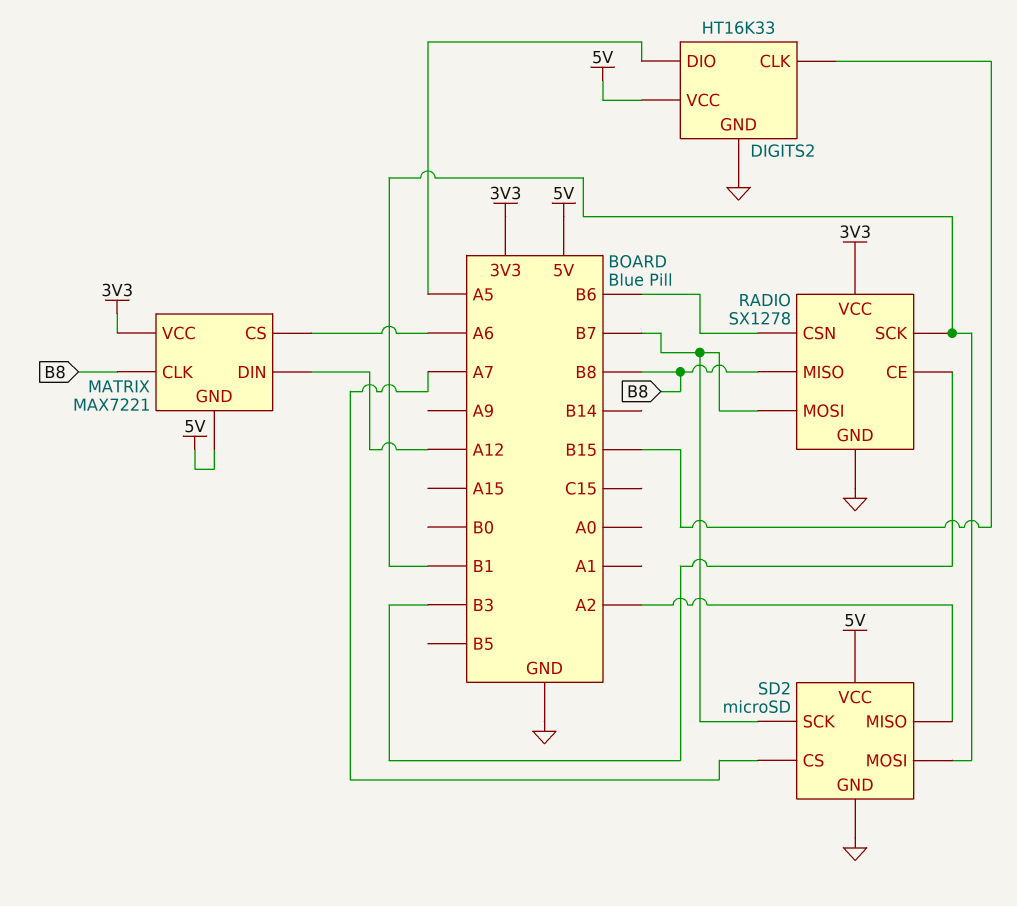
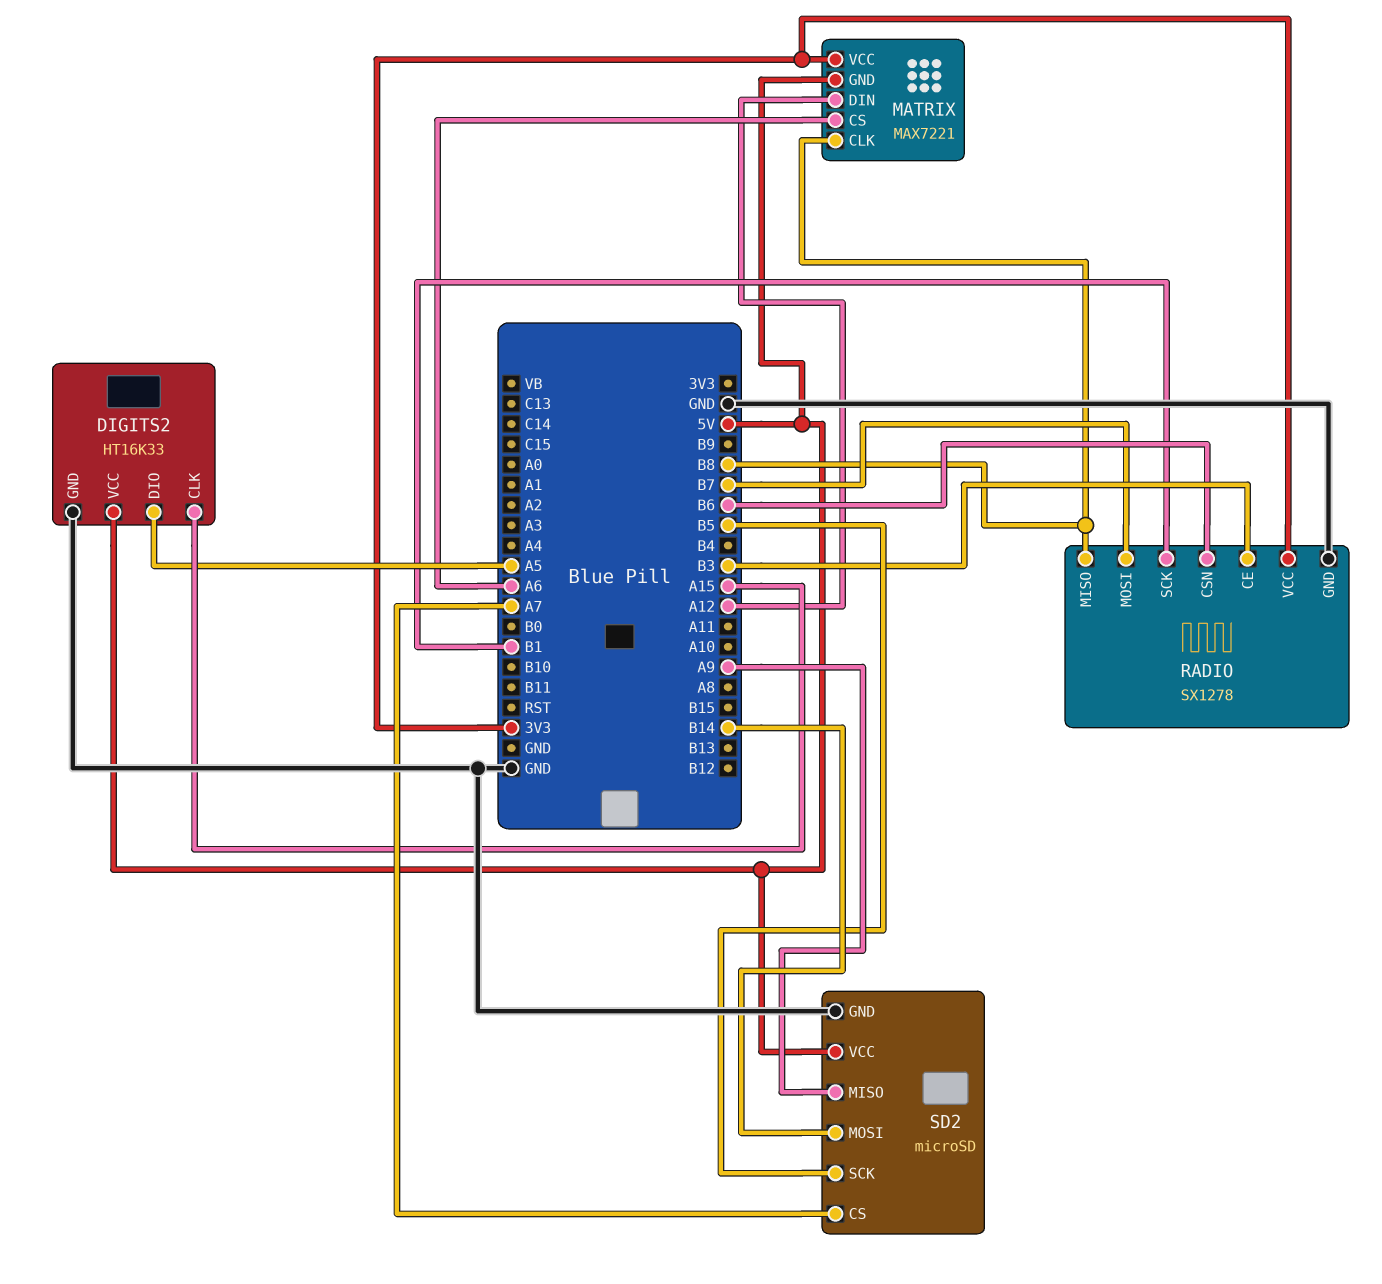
DIGITS2 pin CLK: B15 -> A15
SD2 pin MISO: A2 -> A9
SD2 pin MOSI: B1 -> B14
SD2 pin SCK: B7 -> B5

